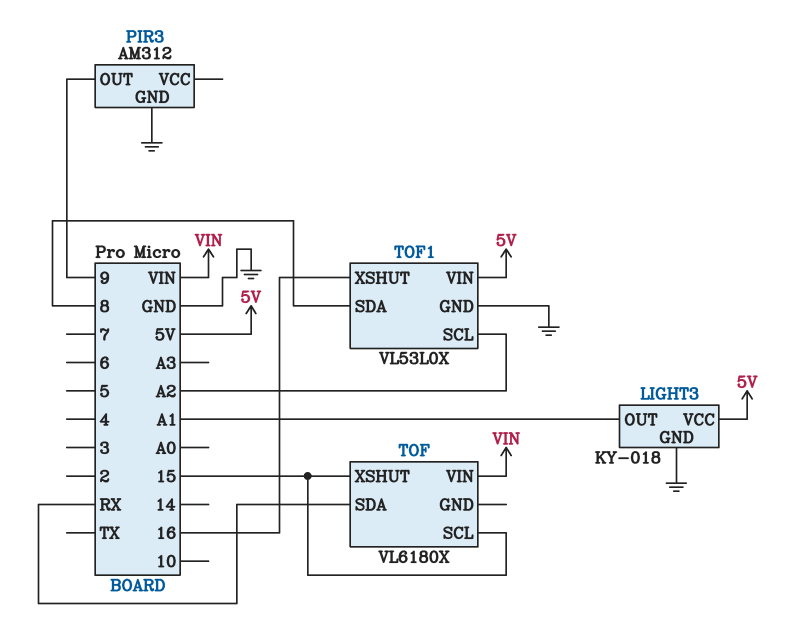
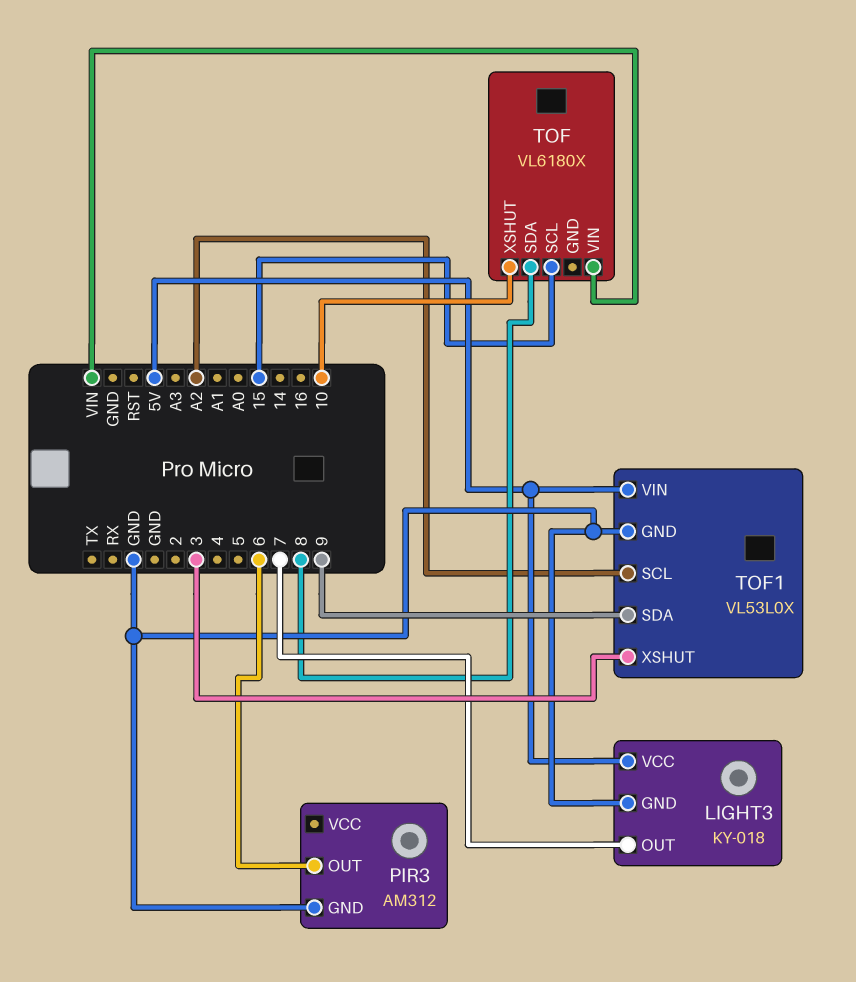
LIGHT3 pin OUT: A1 -> 7
PIR3 pin OUT: 9 -> 6
TOF pin SDA: RX -> 8
TOF pin XSHUT: 15 -> 10
TOF1 pin SDA: 8 -> 9
TOF1 pin XSHUT: 16 -> 3

